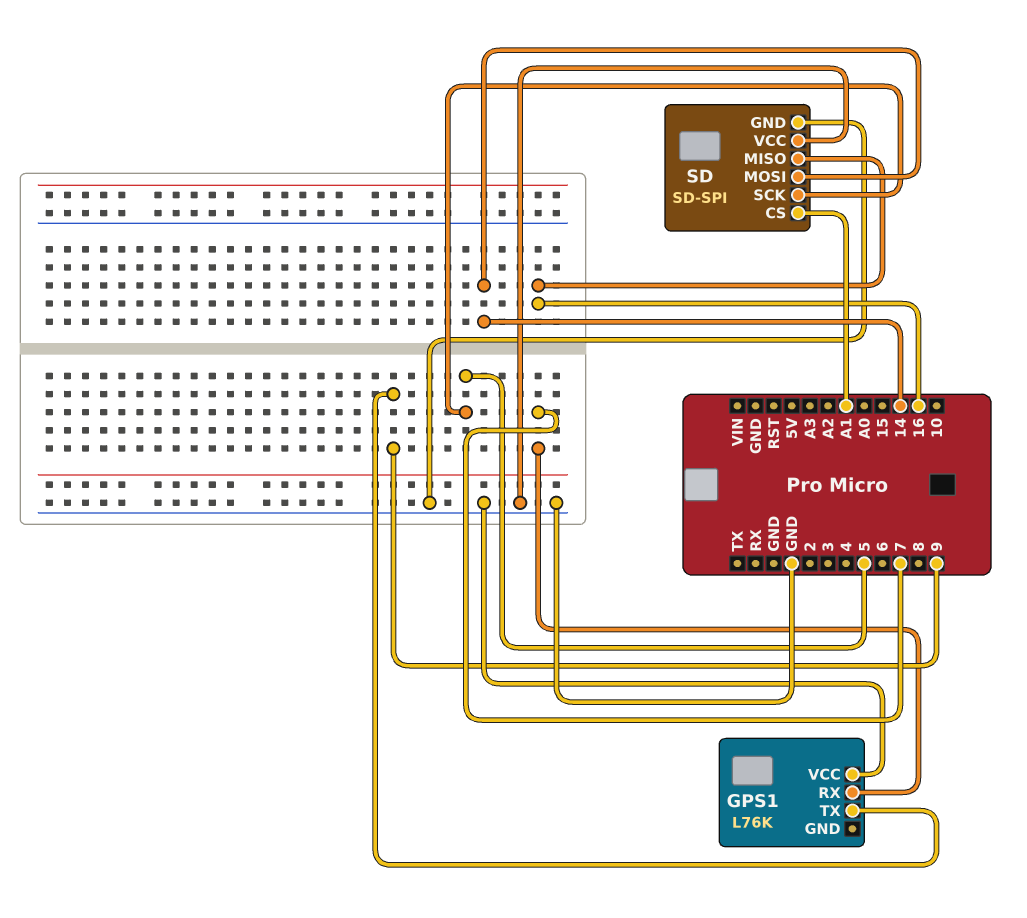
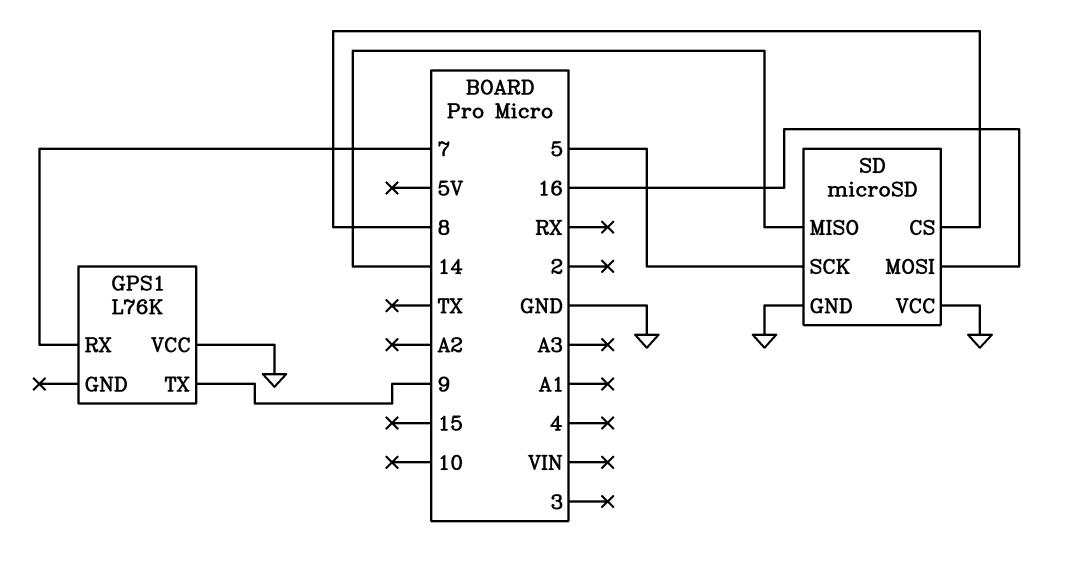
SD: SD-SPI -> microSD
SD pin CS: A1 -> 8
SD pin MISO: 16 -> 14
SD pin MOSI: 14 -> 16

